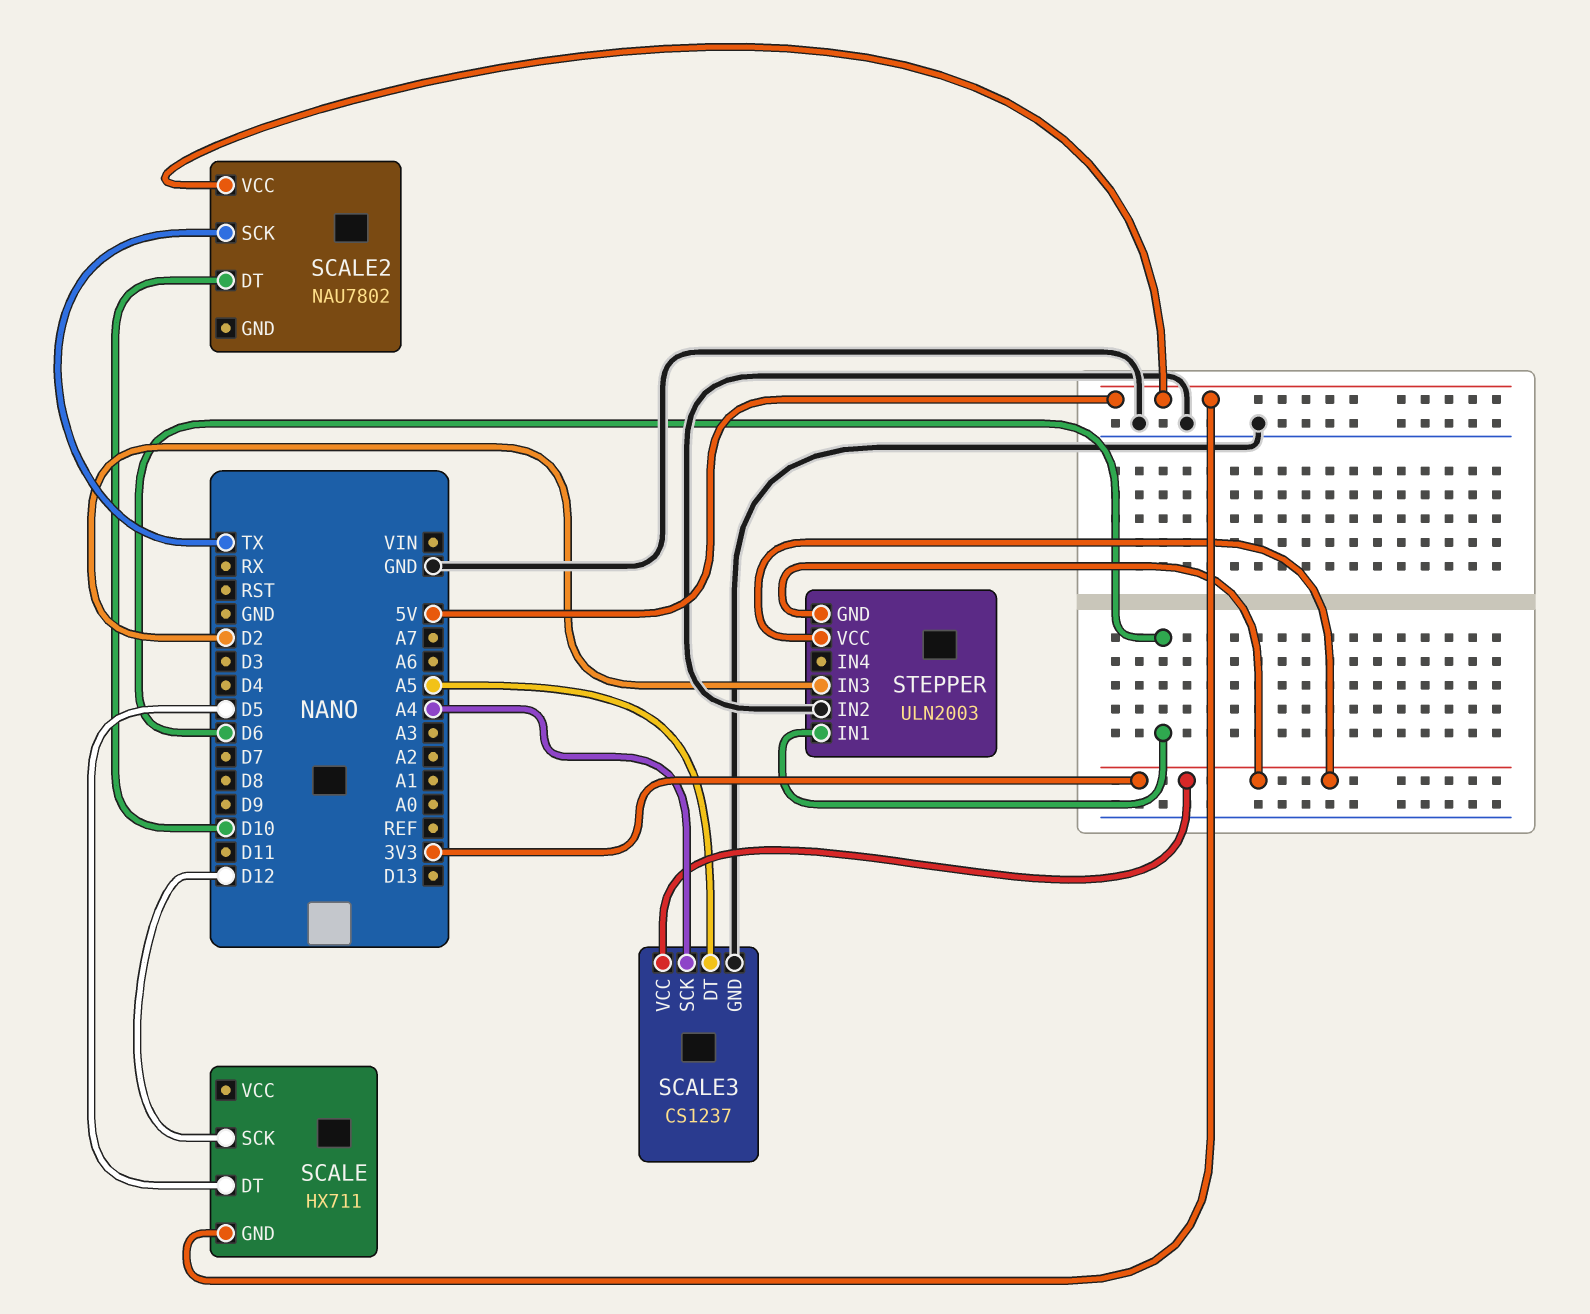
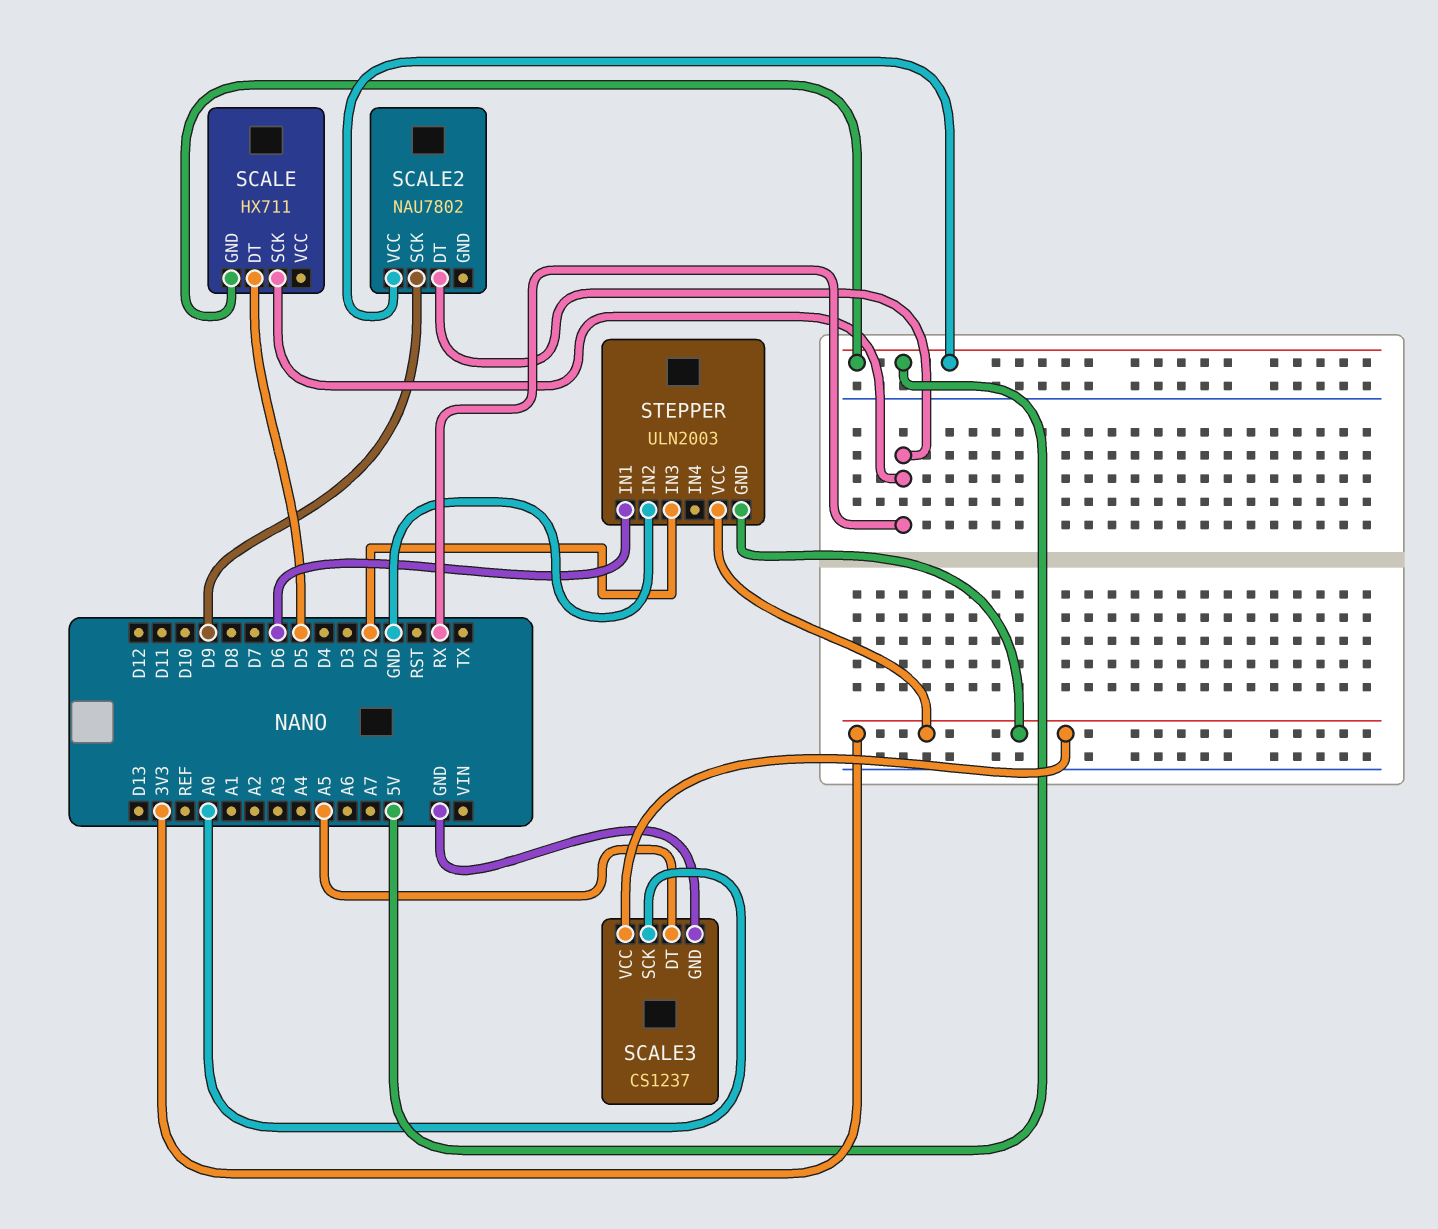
SCALE pin SCK: D12 -> RX
SCALE2 pin DT: D10 -> RX
SCALE2 pin SCK: TX -> D9
SCALE3 pin SCK: A4 -> A0

